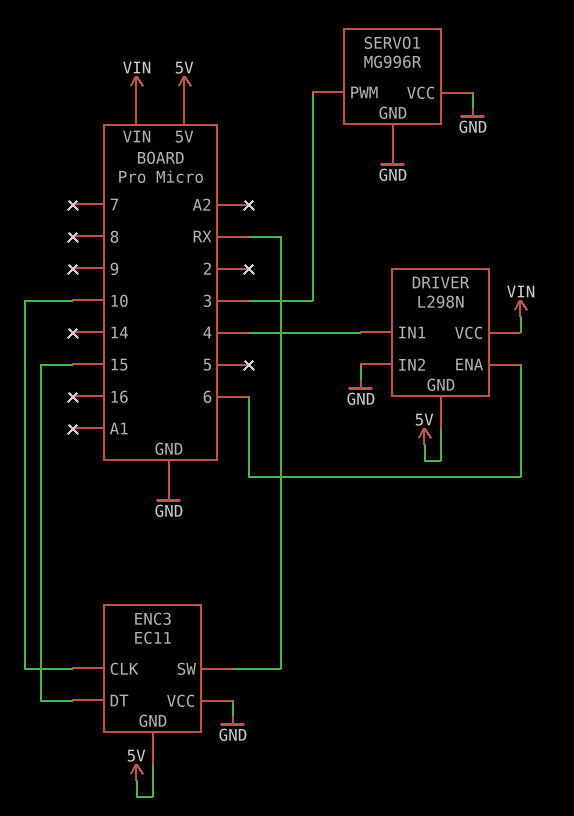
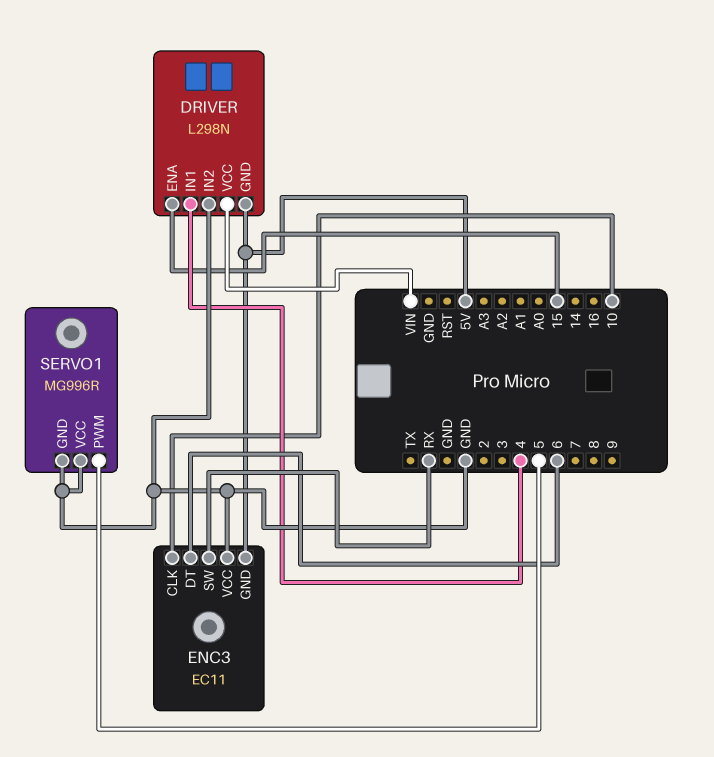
DRIVER pin ENA: 6 -> 15
ENC3 pin DT: 15 -> 6
SERVO1 pin PWM: 3 -> 5

